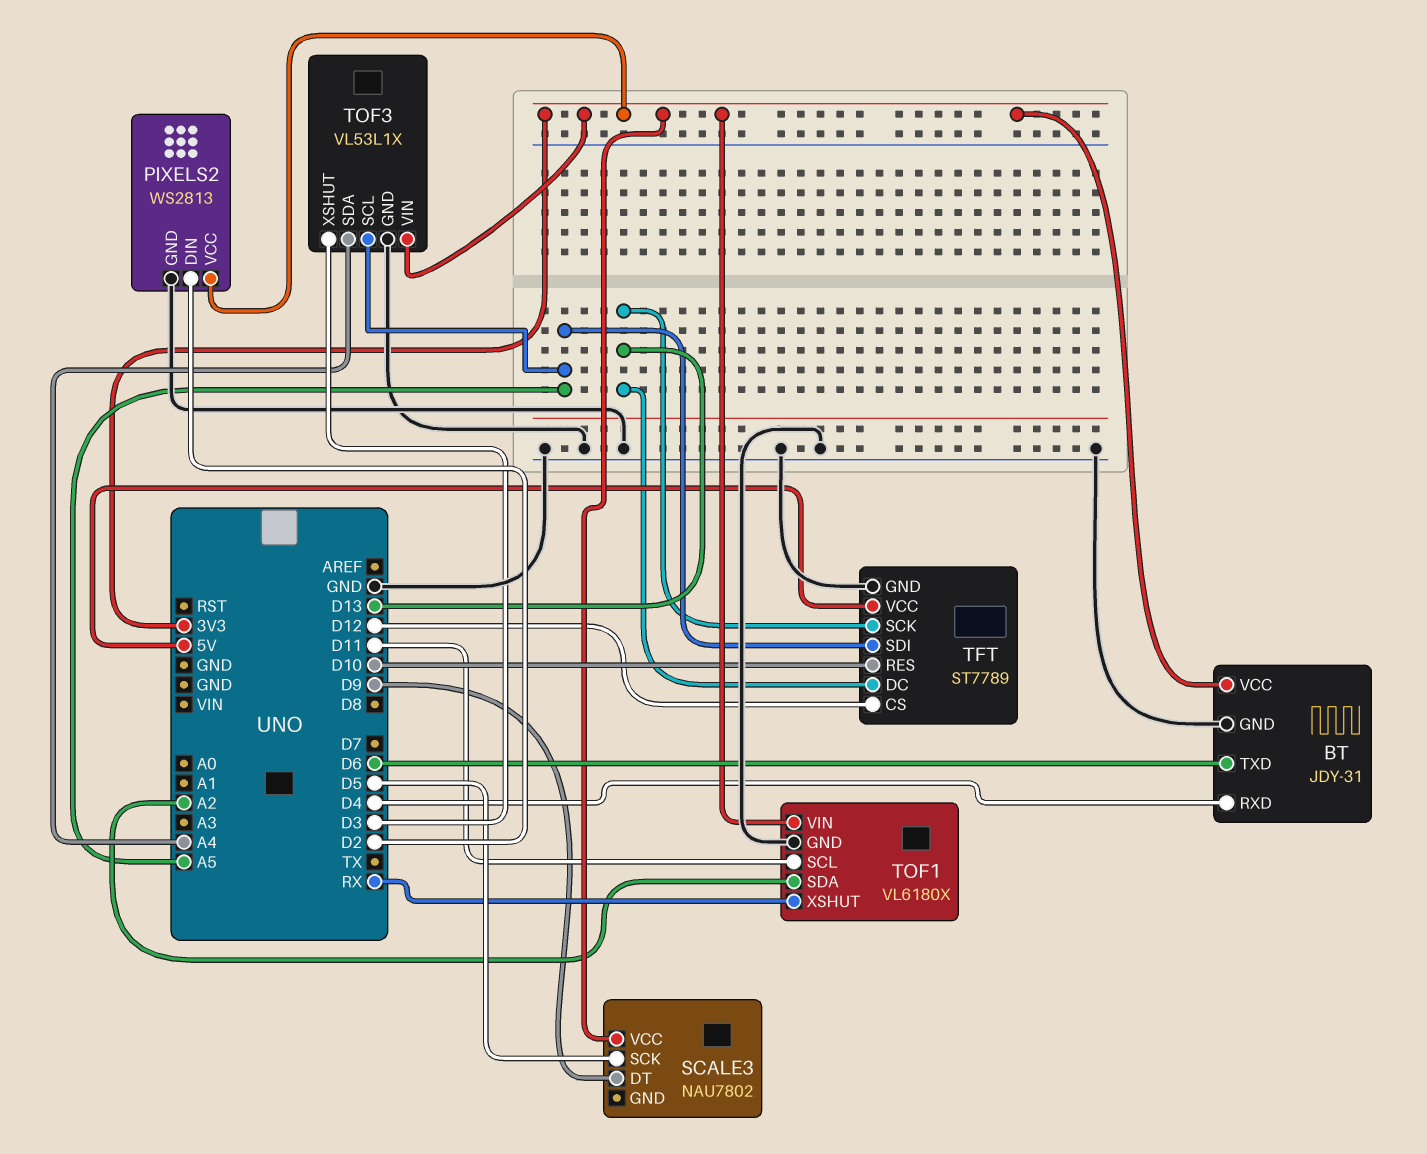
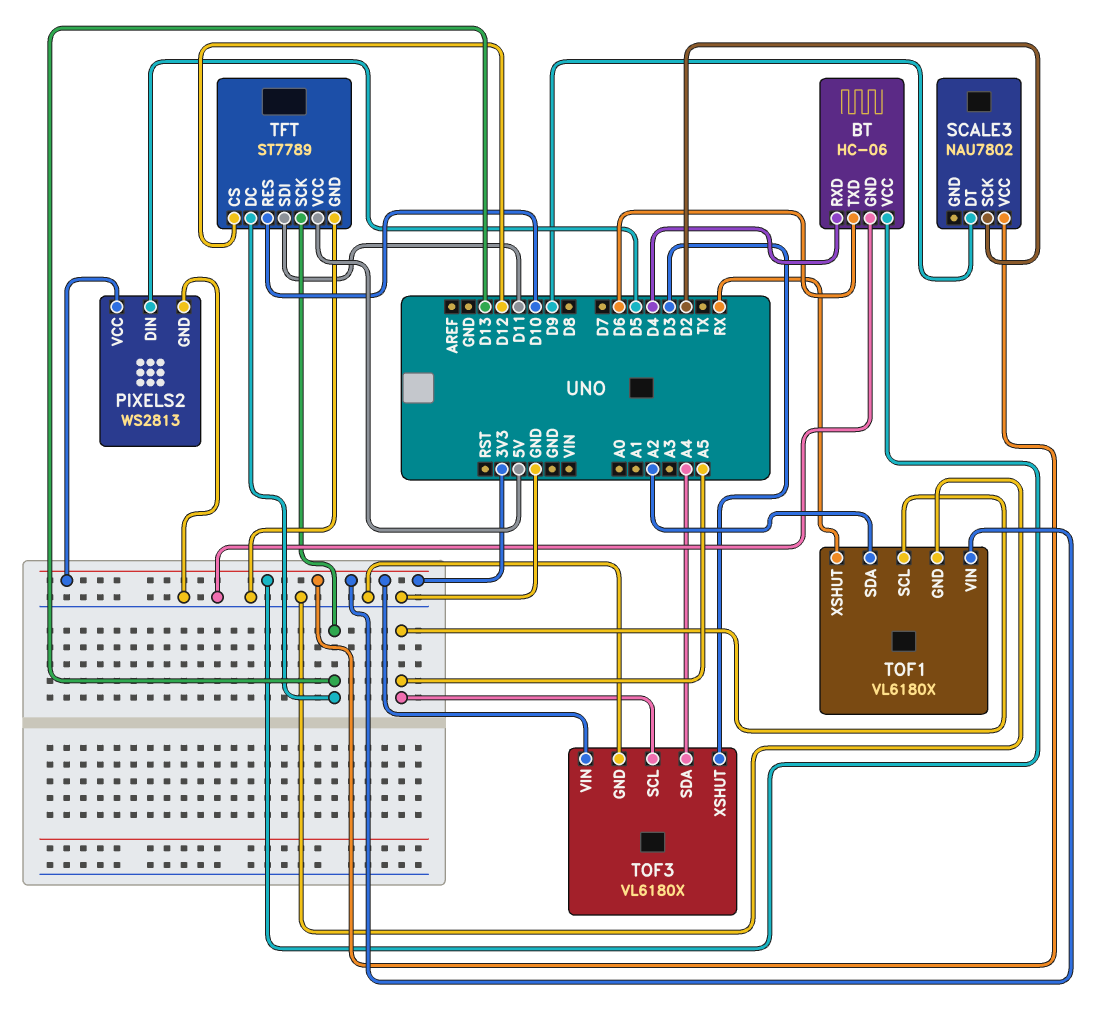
BT: JDY-31 -> HC-06
PIXELS2 pin DIN: D2 -> D5
SCALE3 pin SCK: D5 -> D2
TFT pin SDI: A5 -> D11
TOF1 pin SCL: D11 -> A5
TOF3: VL53L1X -> VL6180X

